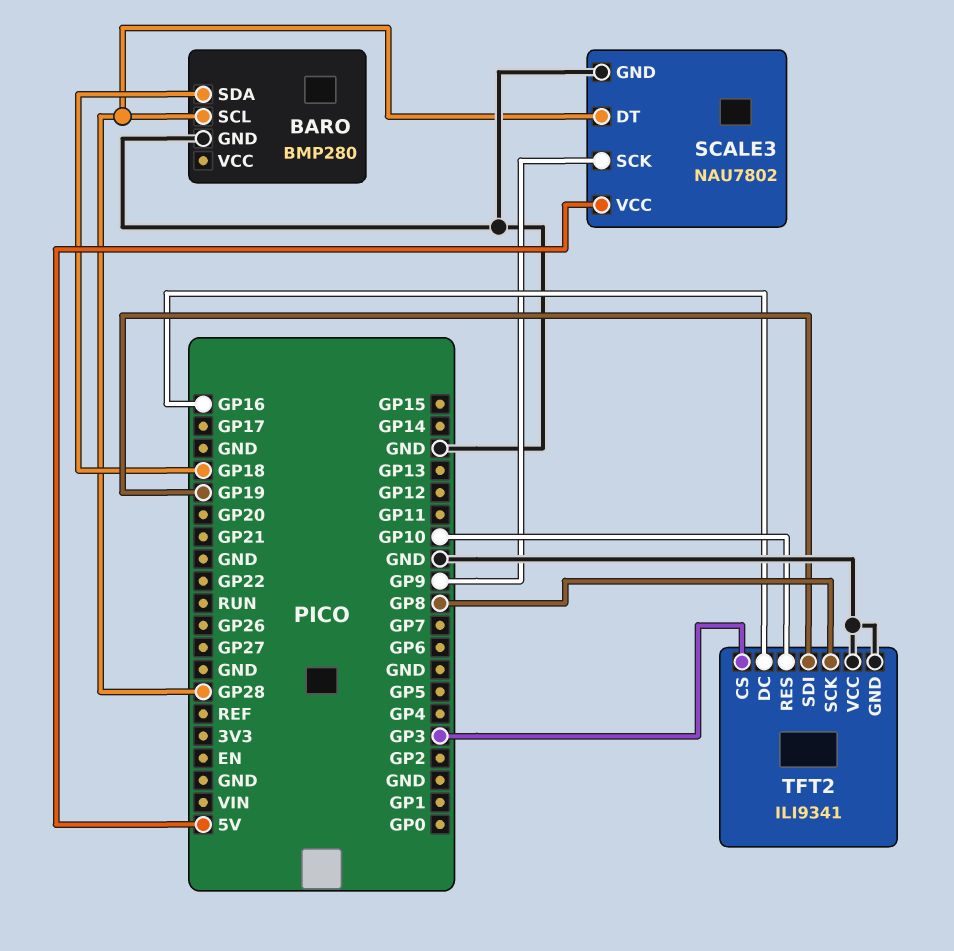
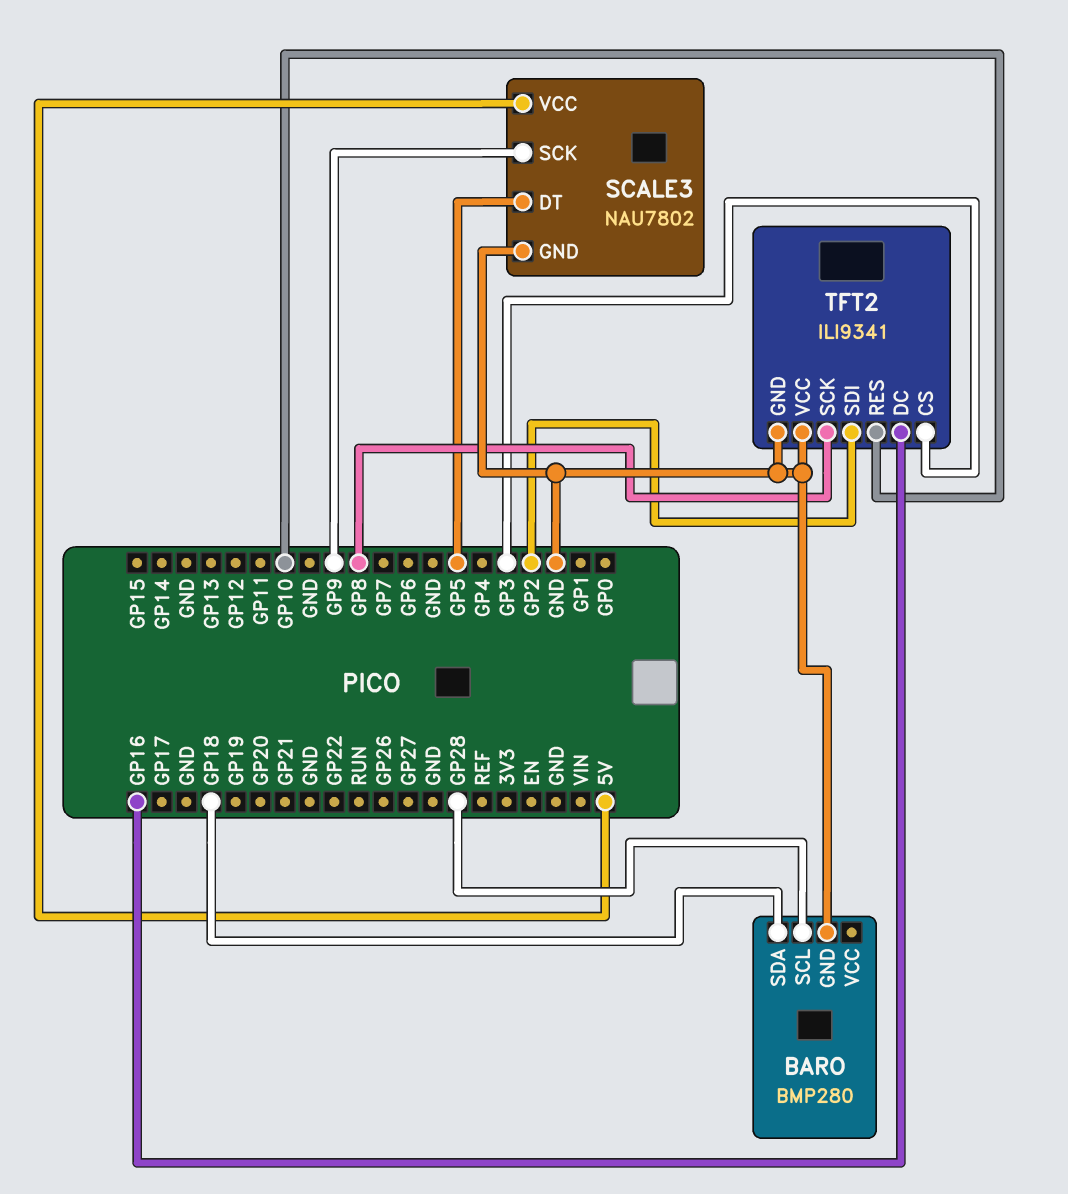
SCALE3 pin DT: GP28 -> GP5
TFT2 pin SDI: GP19 -> GP2

